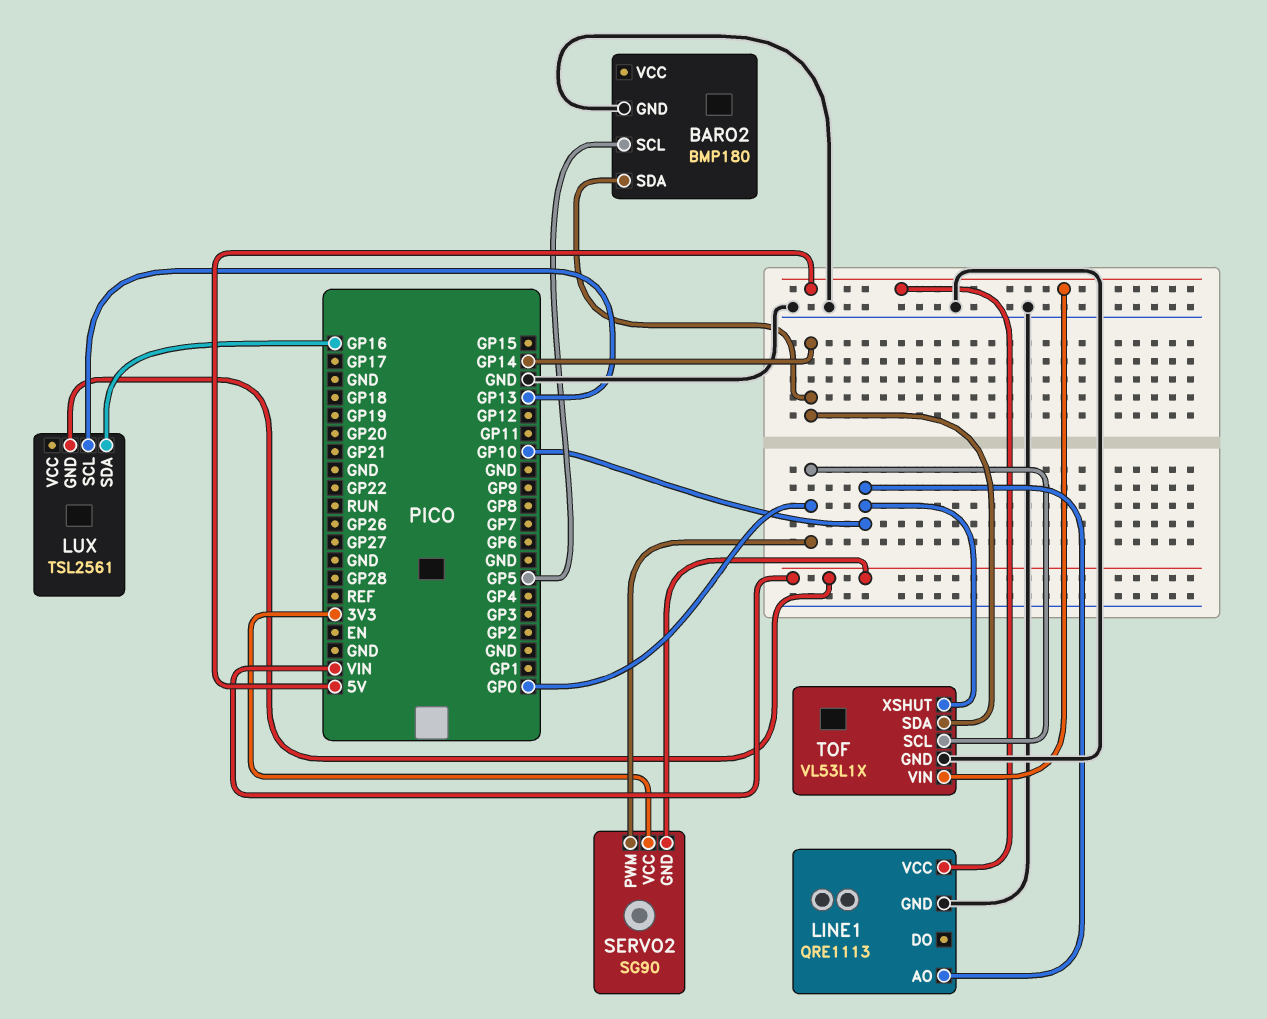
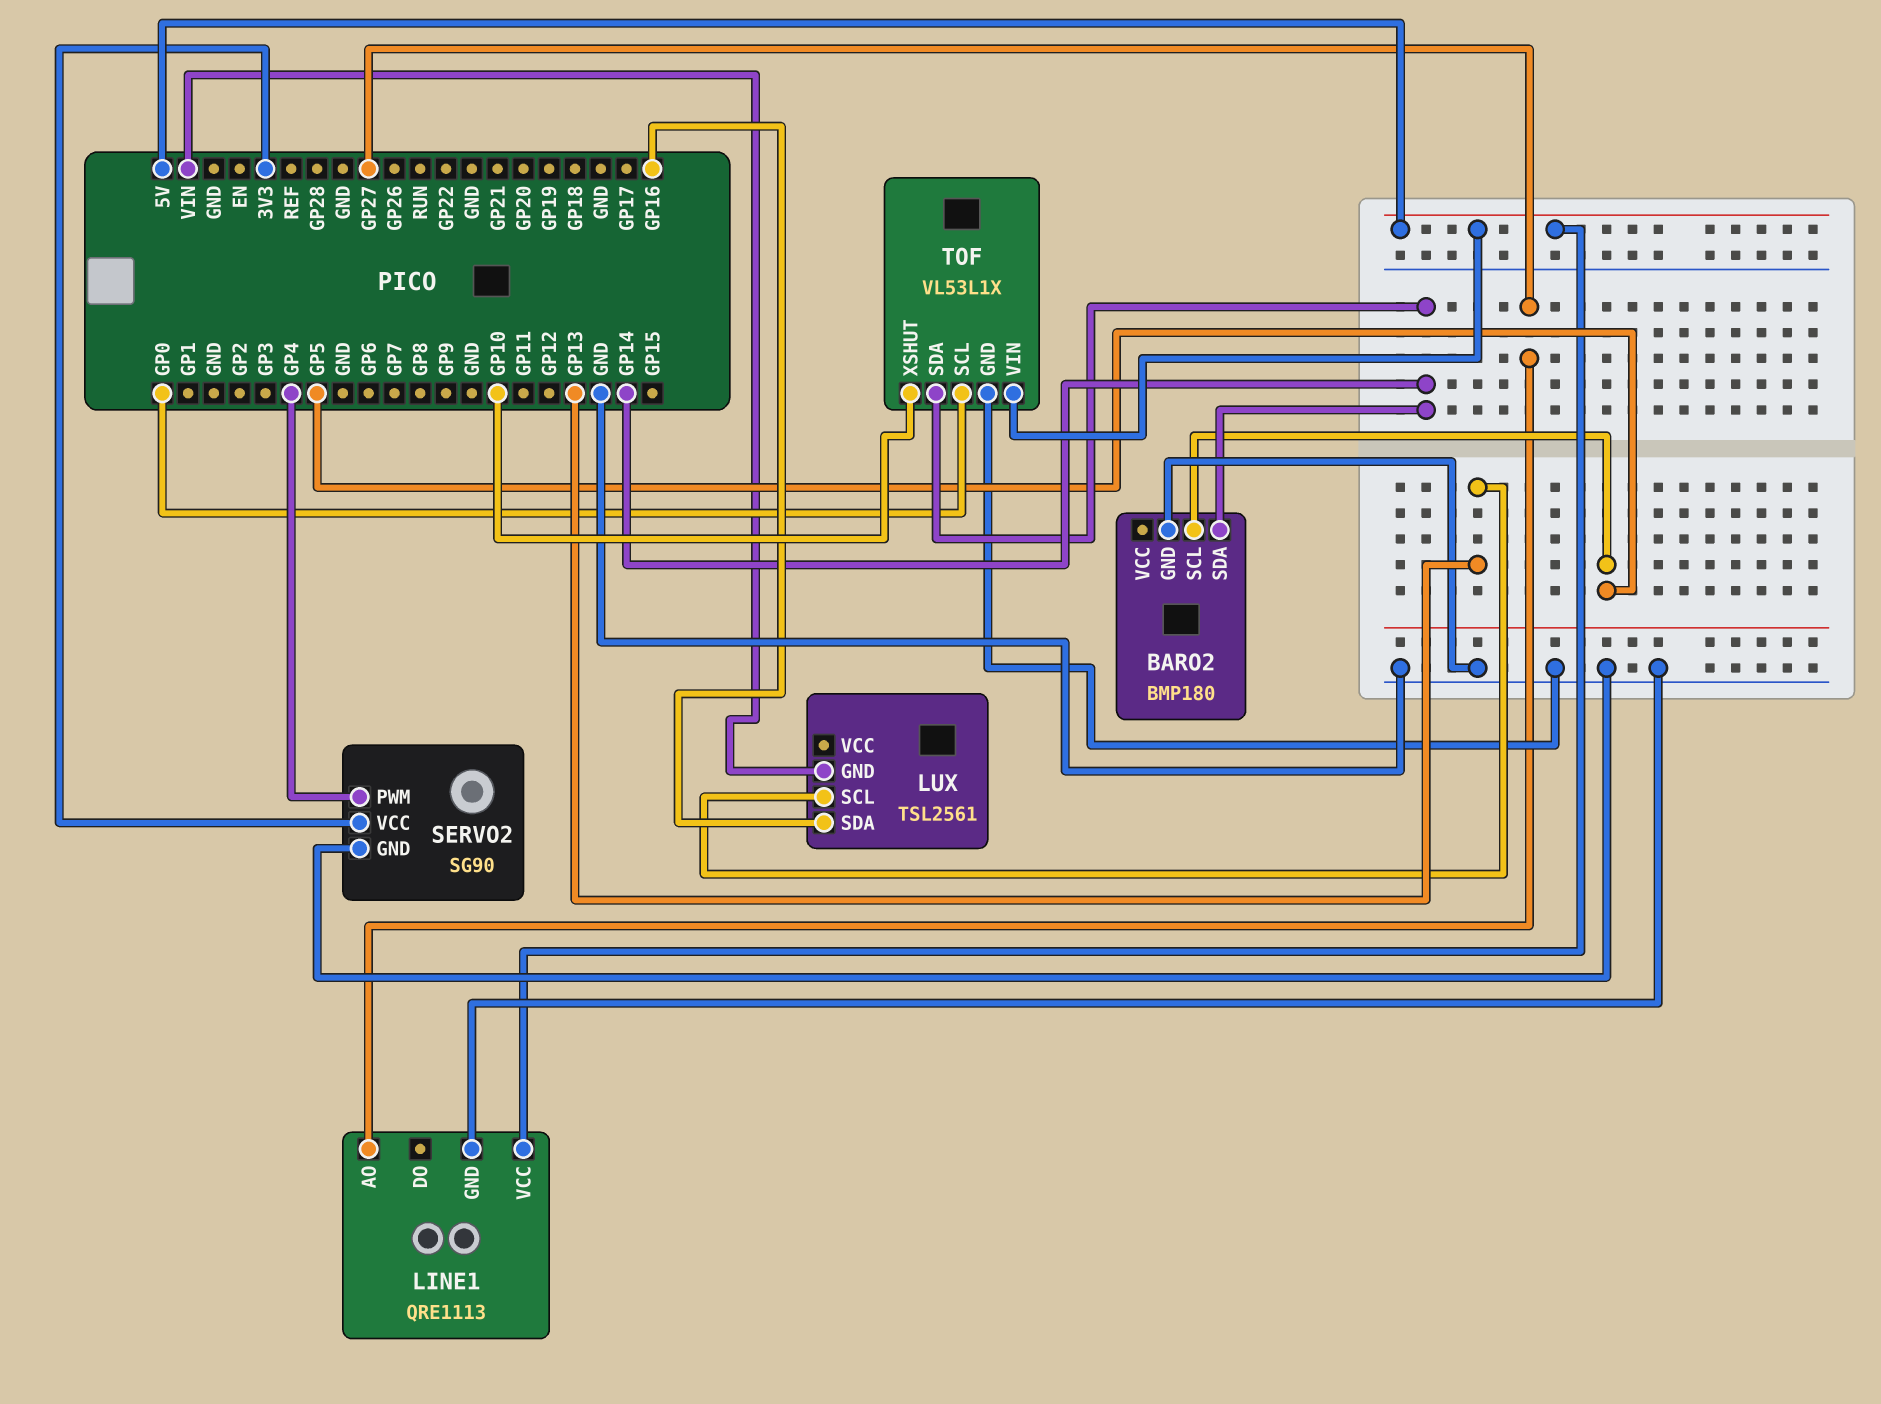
LINE1 pin AO: GP10 -> GP27
SERVO2 pin GND: VIN -> GND
SERVO2 pin PWM: GP0 -> GP4

